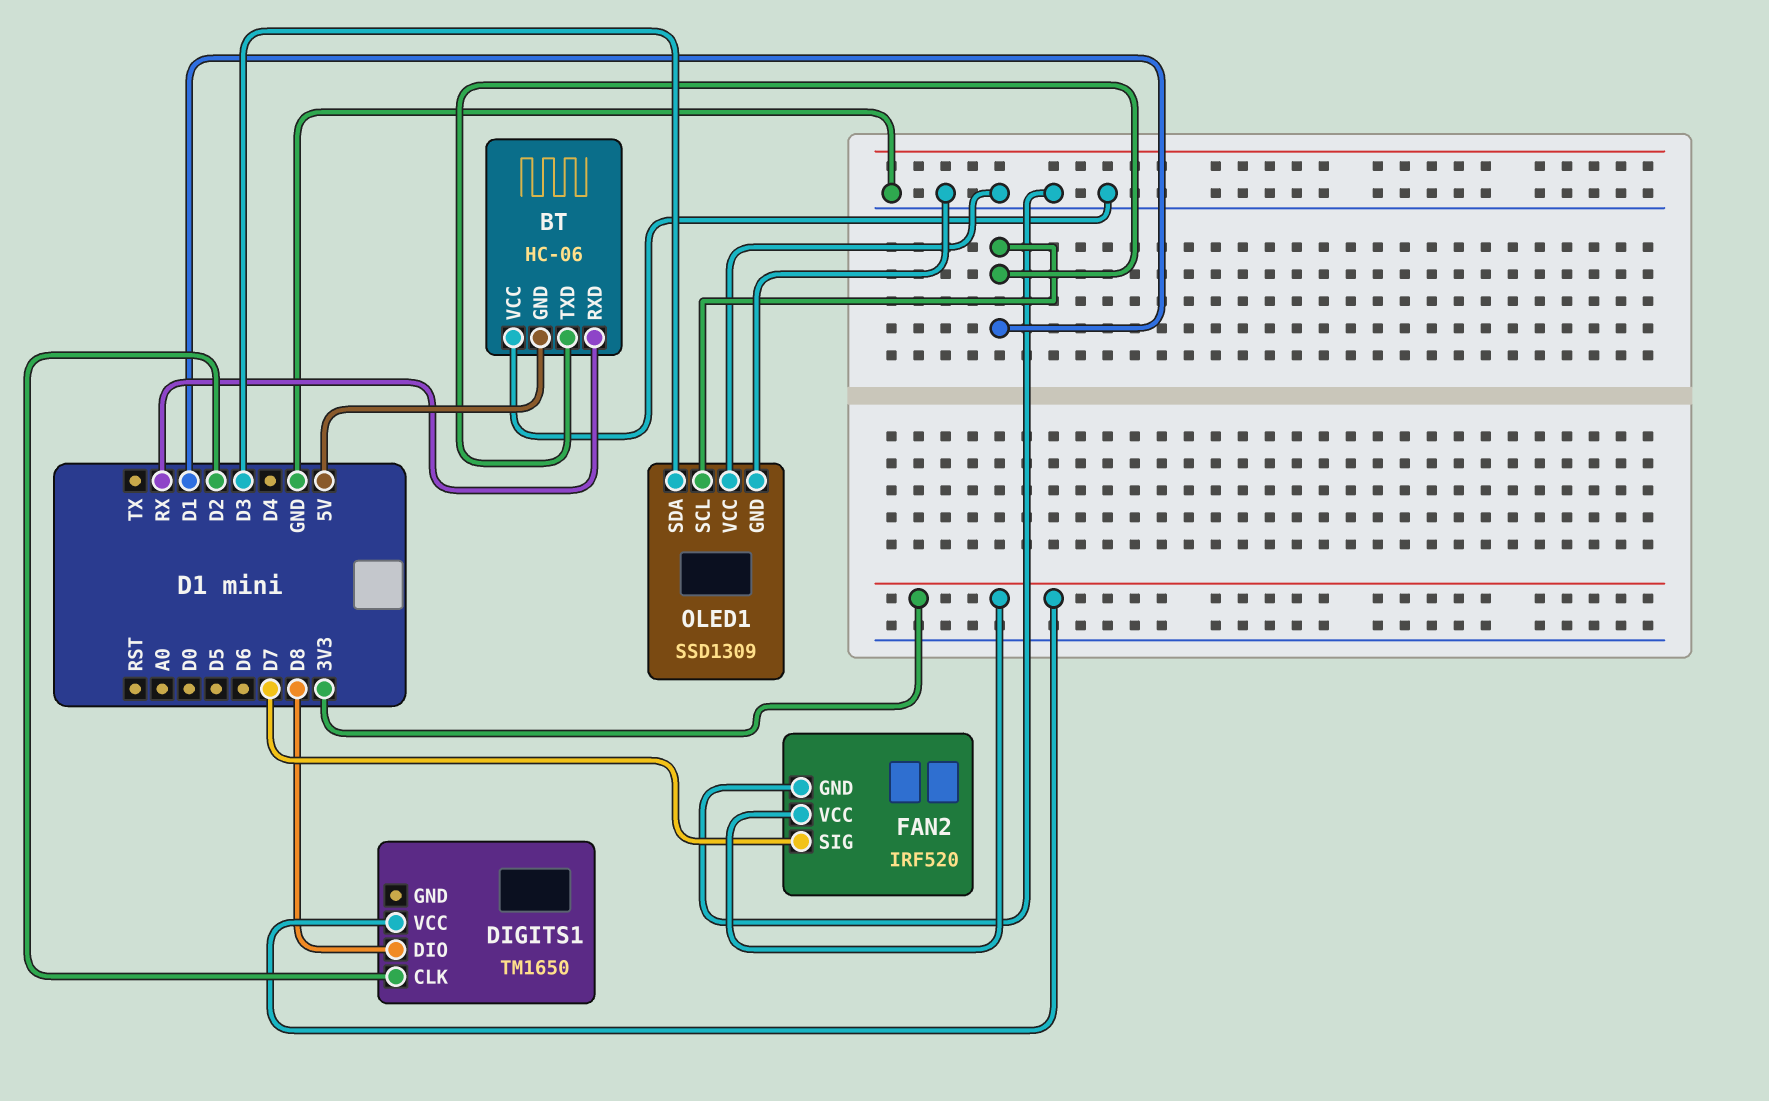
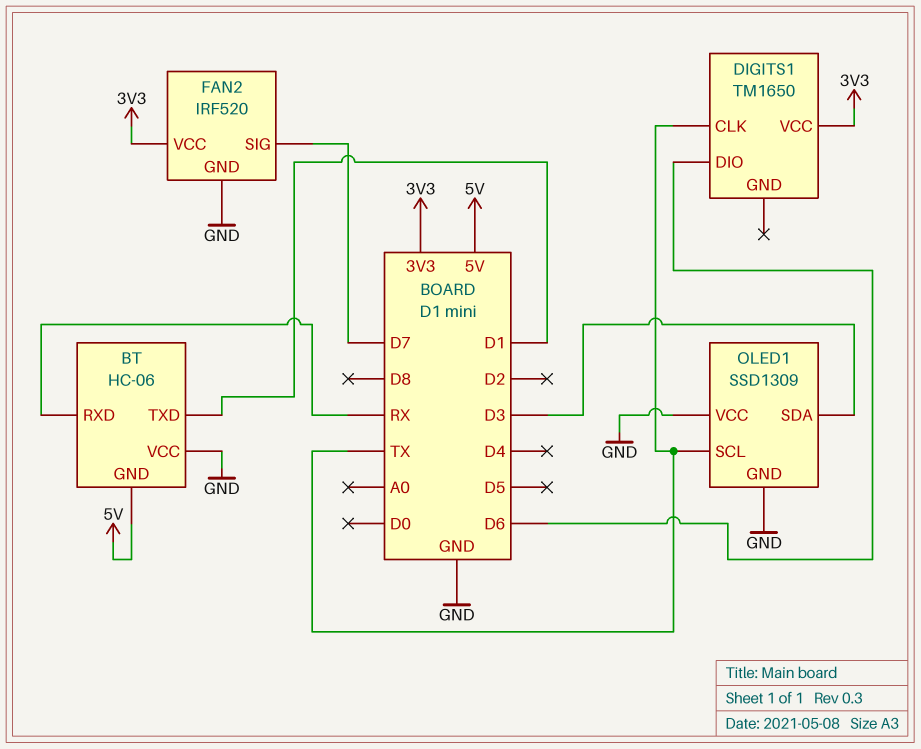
DIGITS1 pin CLK: D2 -> TX
DIGITS1 pin DIO: D8 -> D6
OLED1 pin SCL: D1 -> TX

